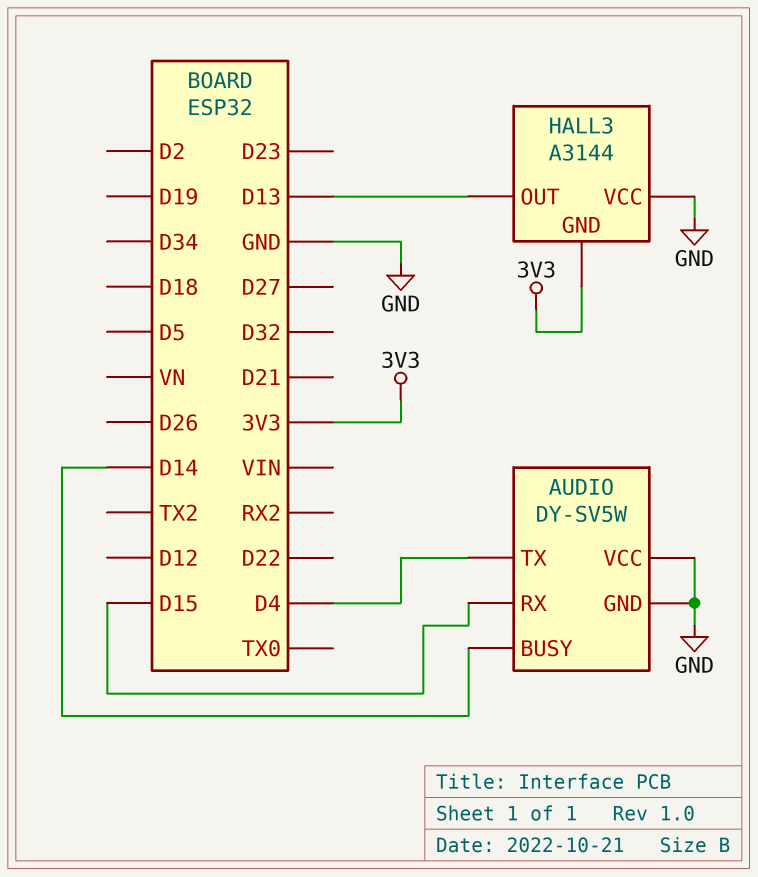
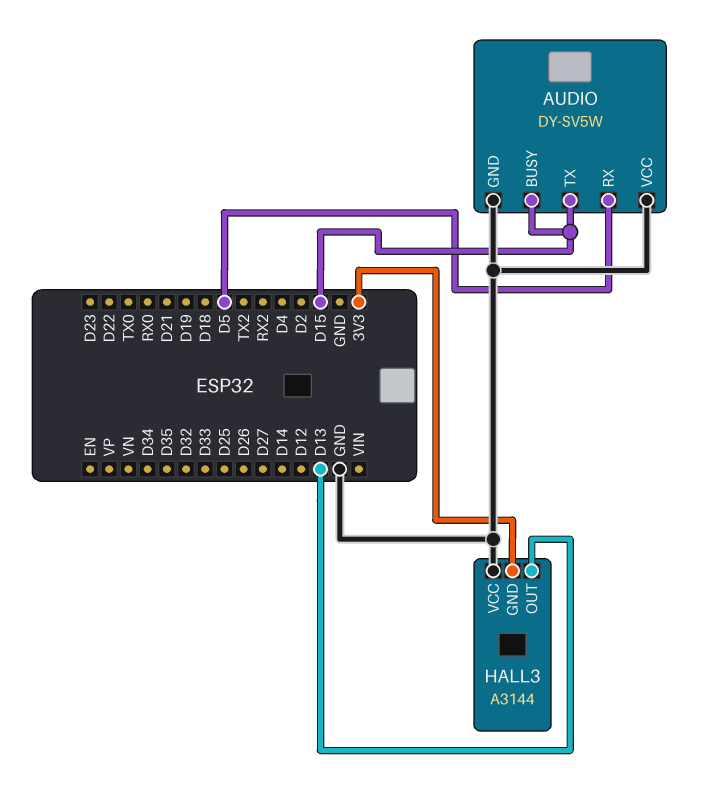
AUDIO pin BUSY: D14 -> D15
AUDIO pin RX: D15 -> D5
AUDIO pin TX: D4 -> D15

